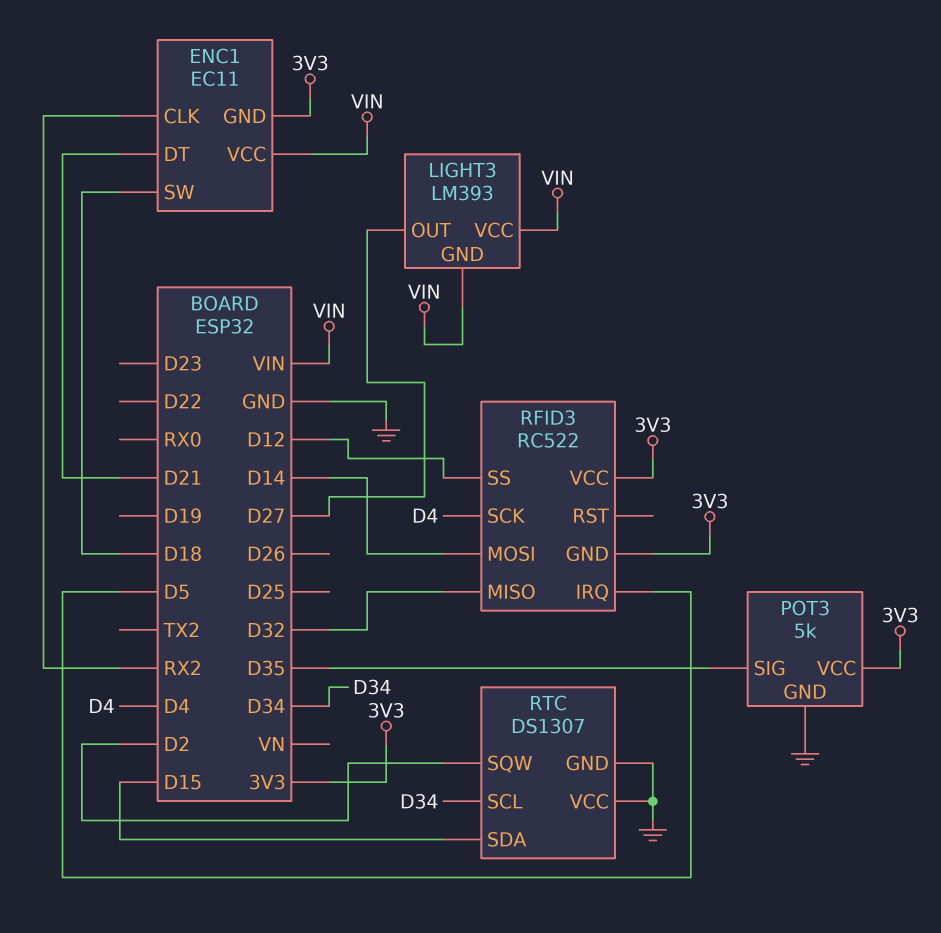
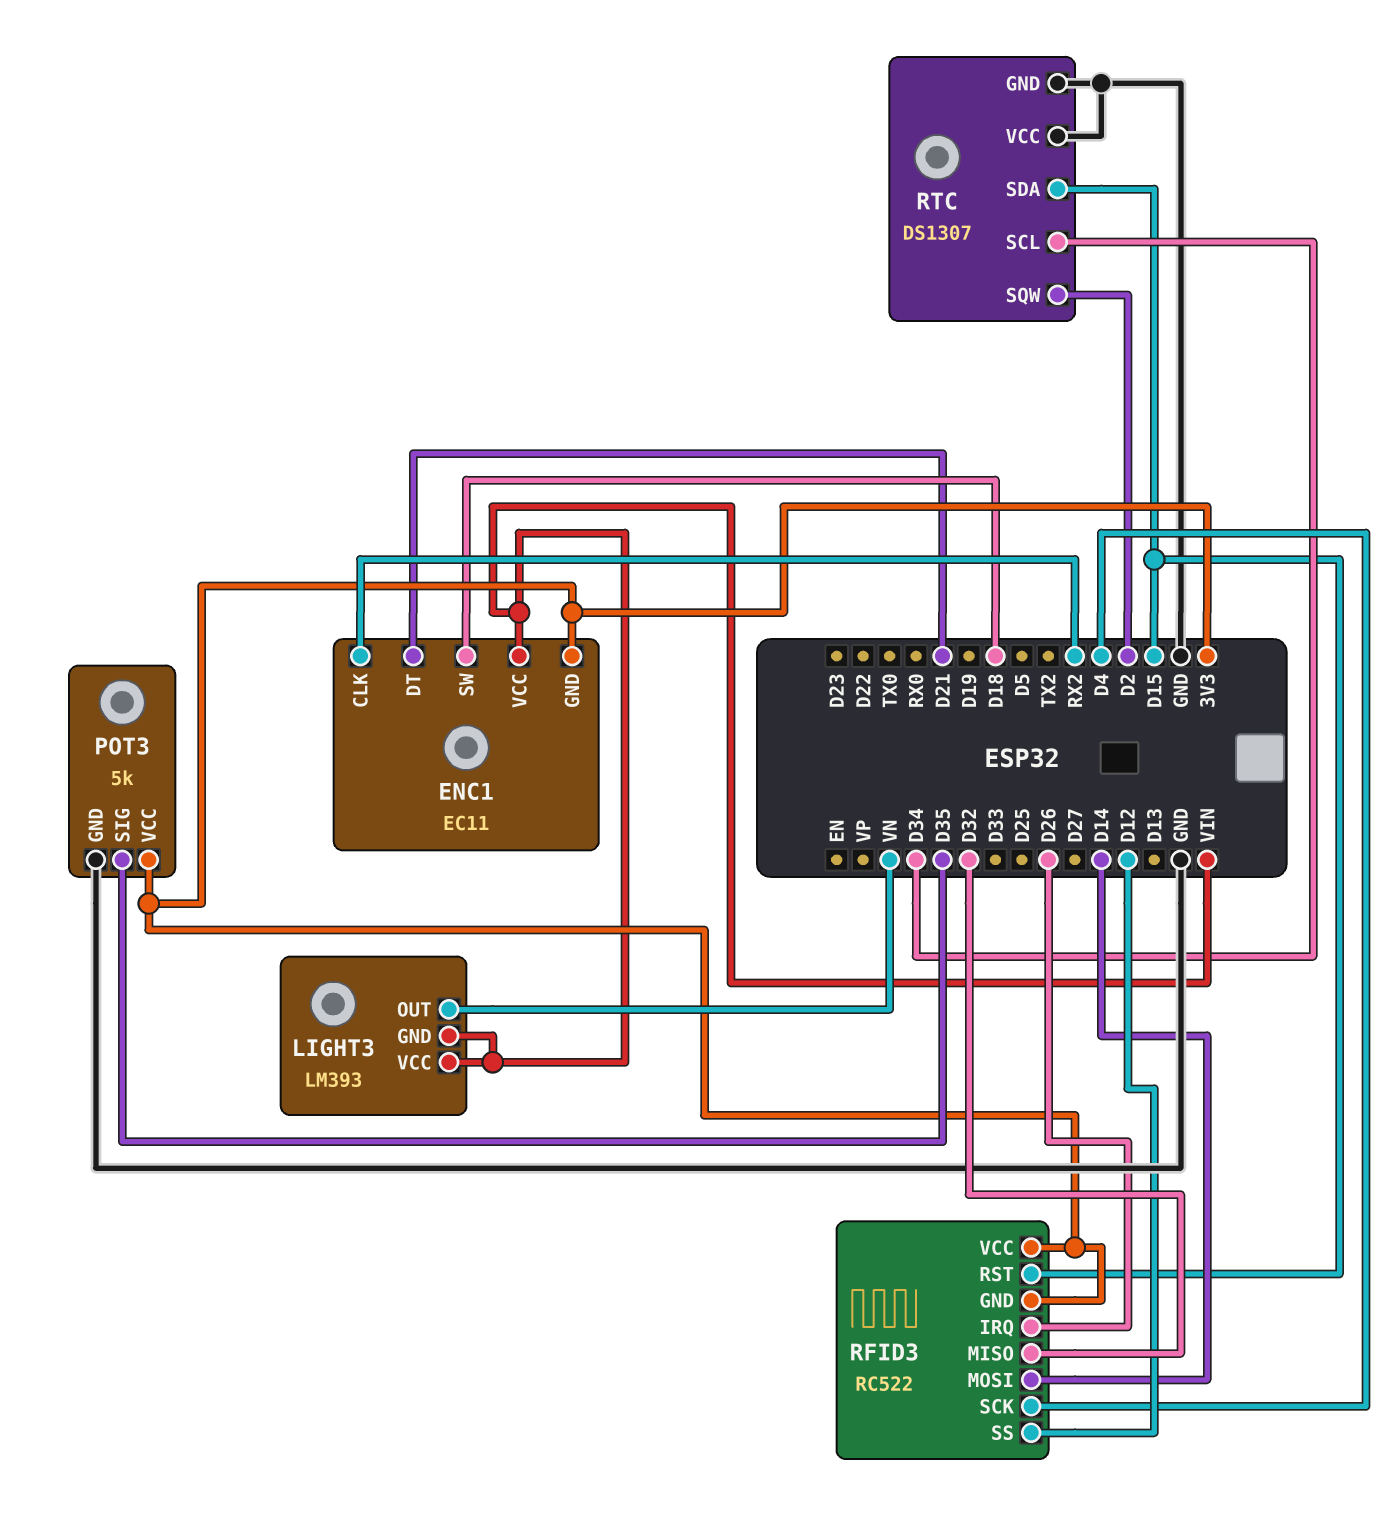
LIGHT3 pin OUT: D27 -> VN
RFID3 pin IRQ: D5 -> D26
RFID3 pin RST: none -> D15

